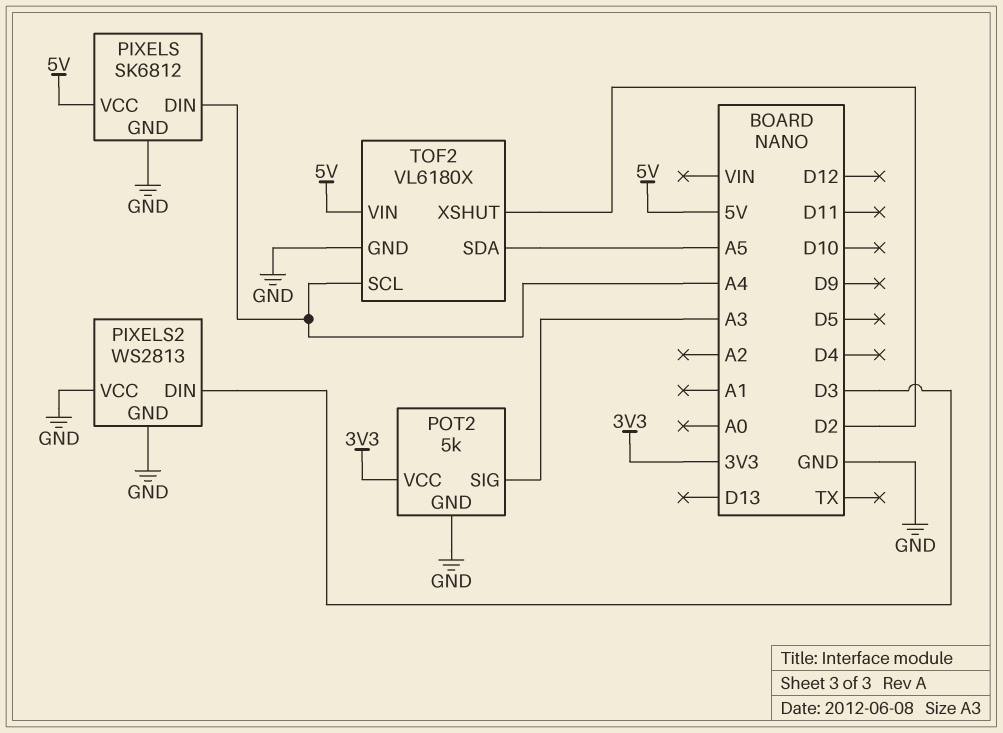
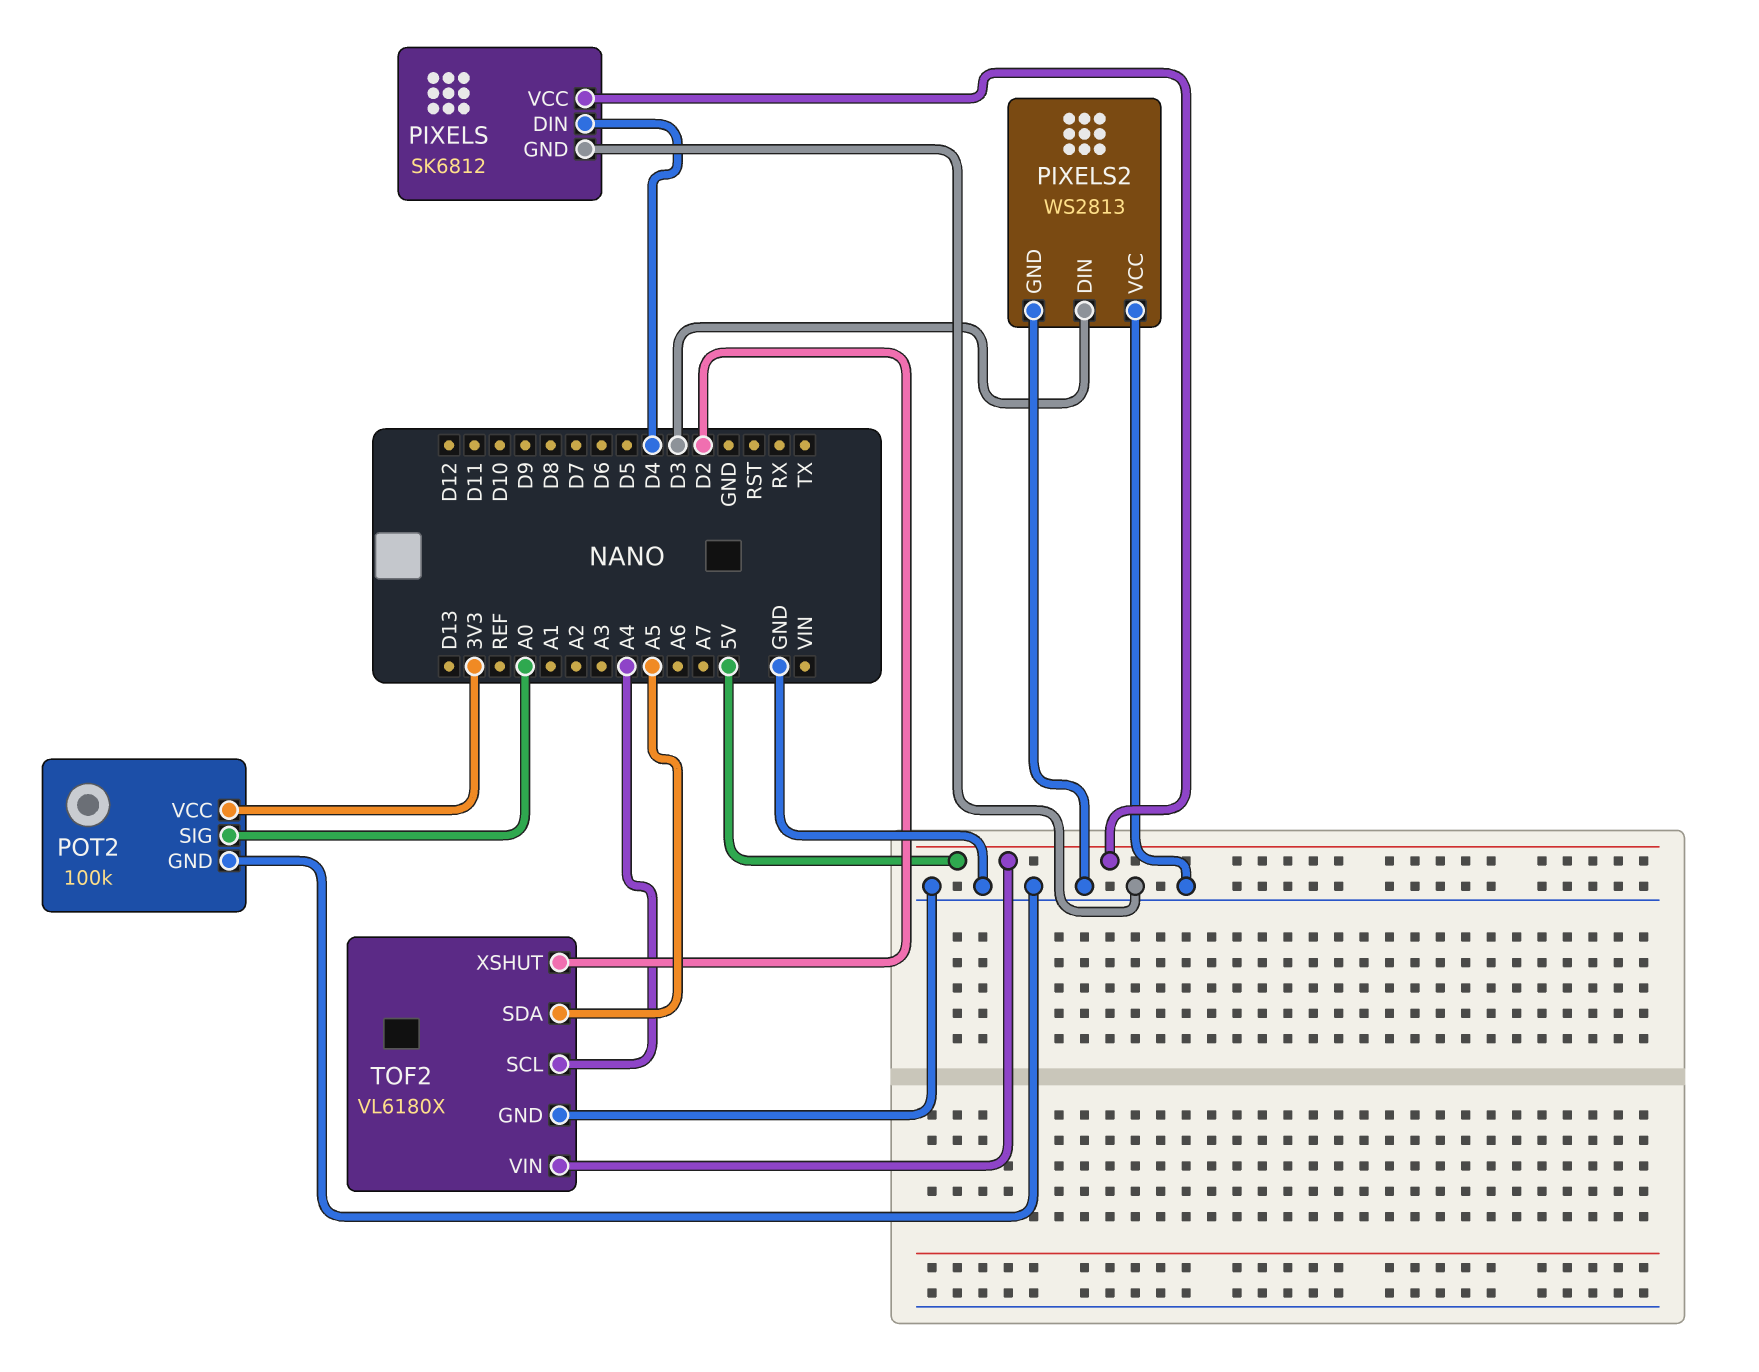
PIXELS pin DIN: A4 -> D4
POT2: 5k -> 100k
POT2 pin SIG: A3 -> A0

